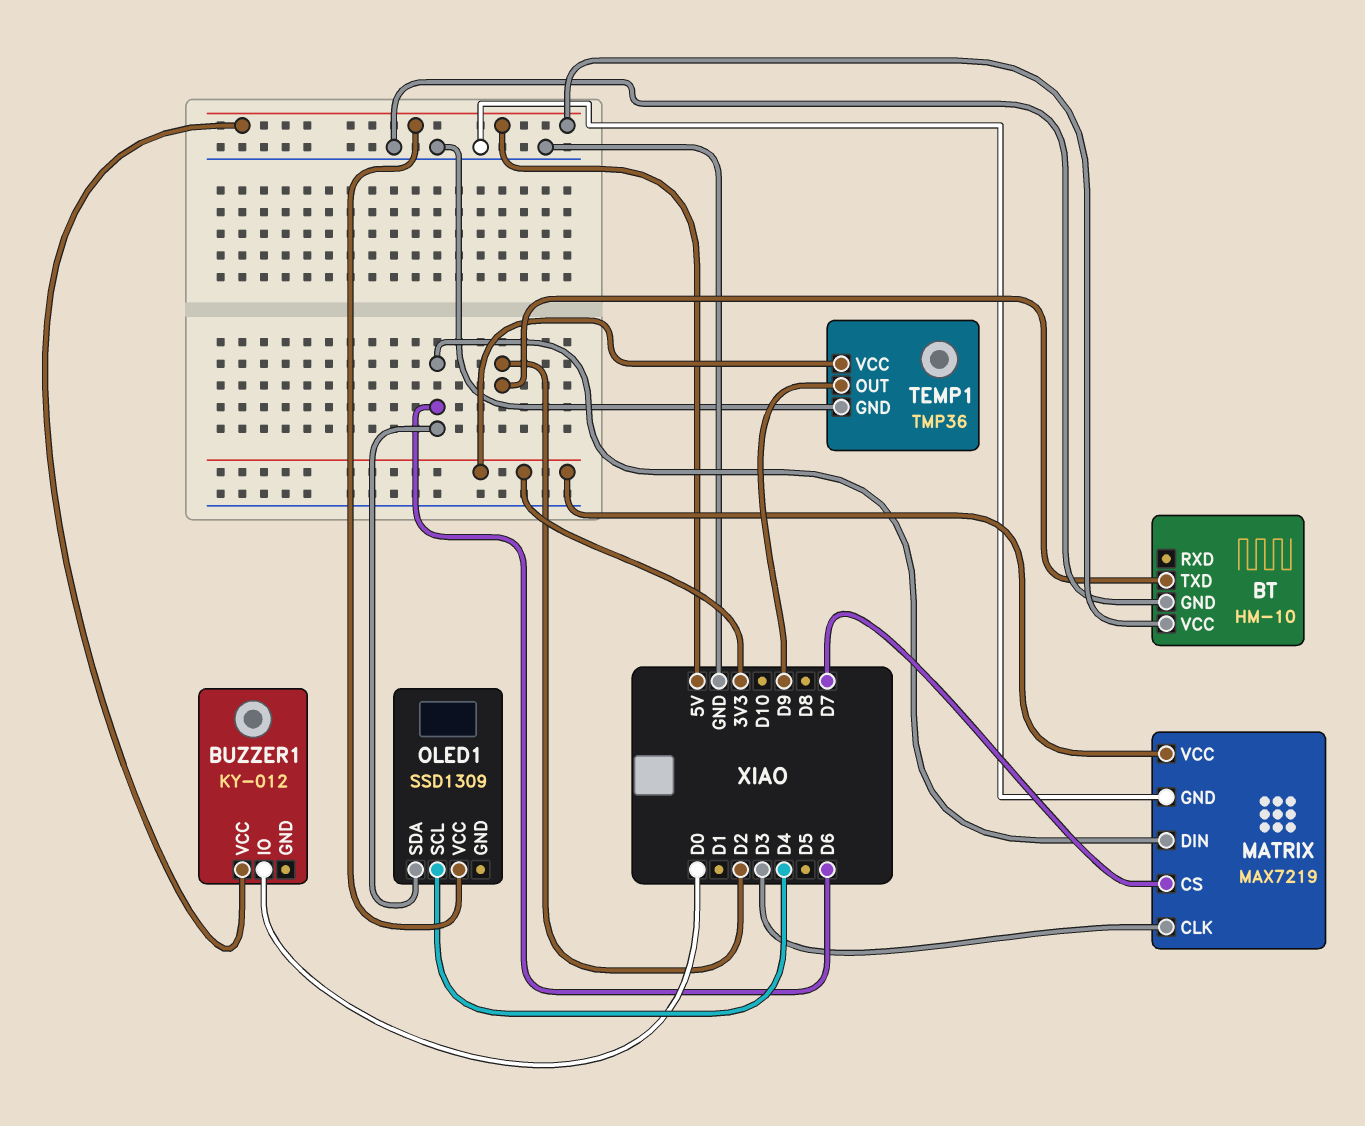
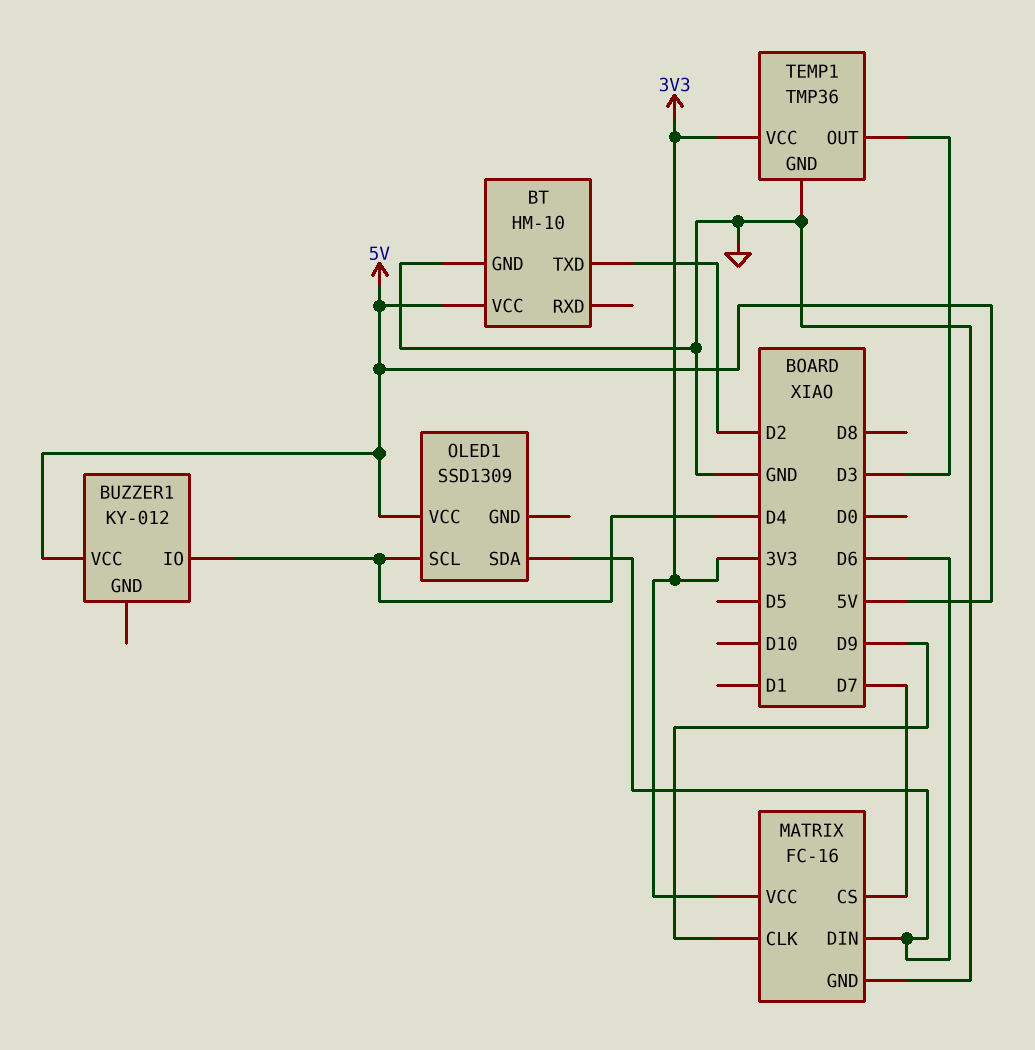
BUZZER1 pin IO: D0 -> D4
MATRIX: MAX7219 -> FC-16
MATRIX pin CLK: D3 -> D9
TEMP1 pin OUT: D9 -> D3

